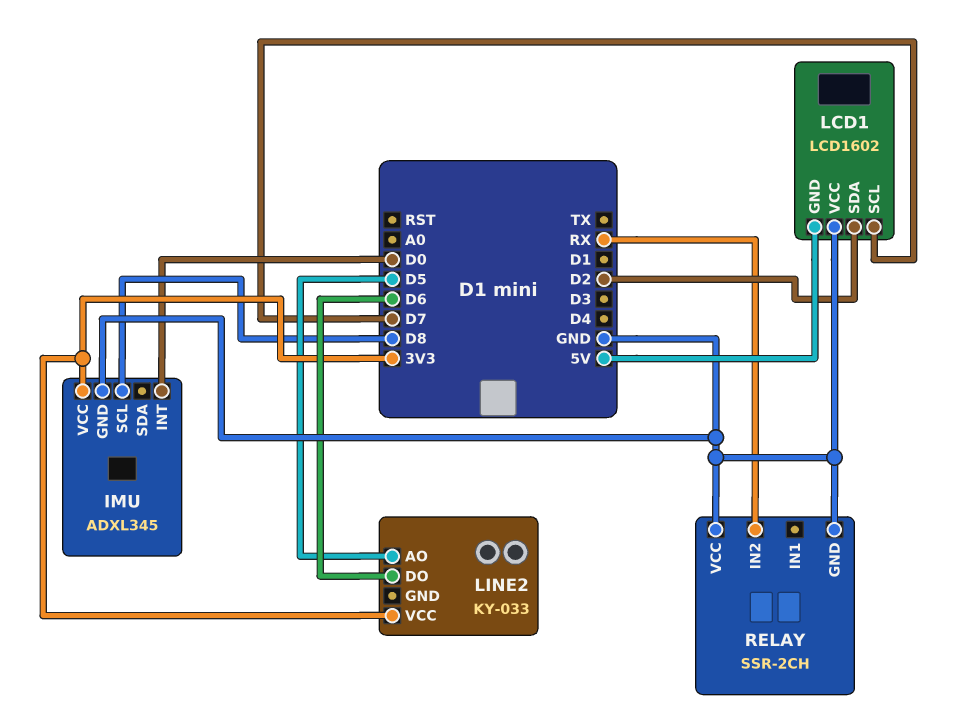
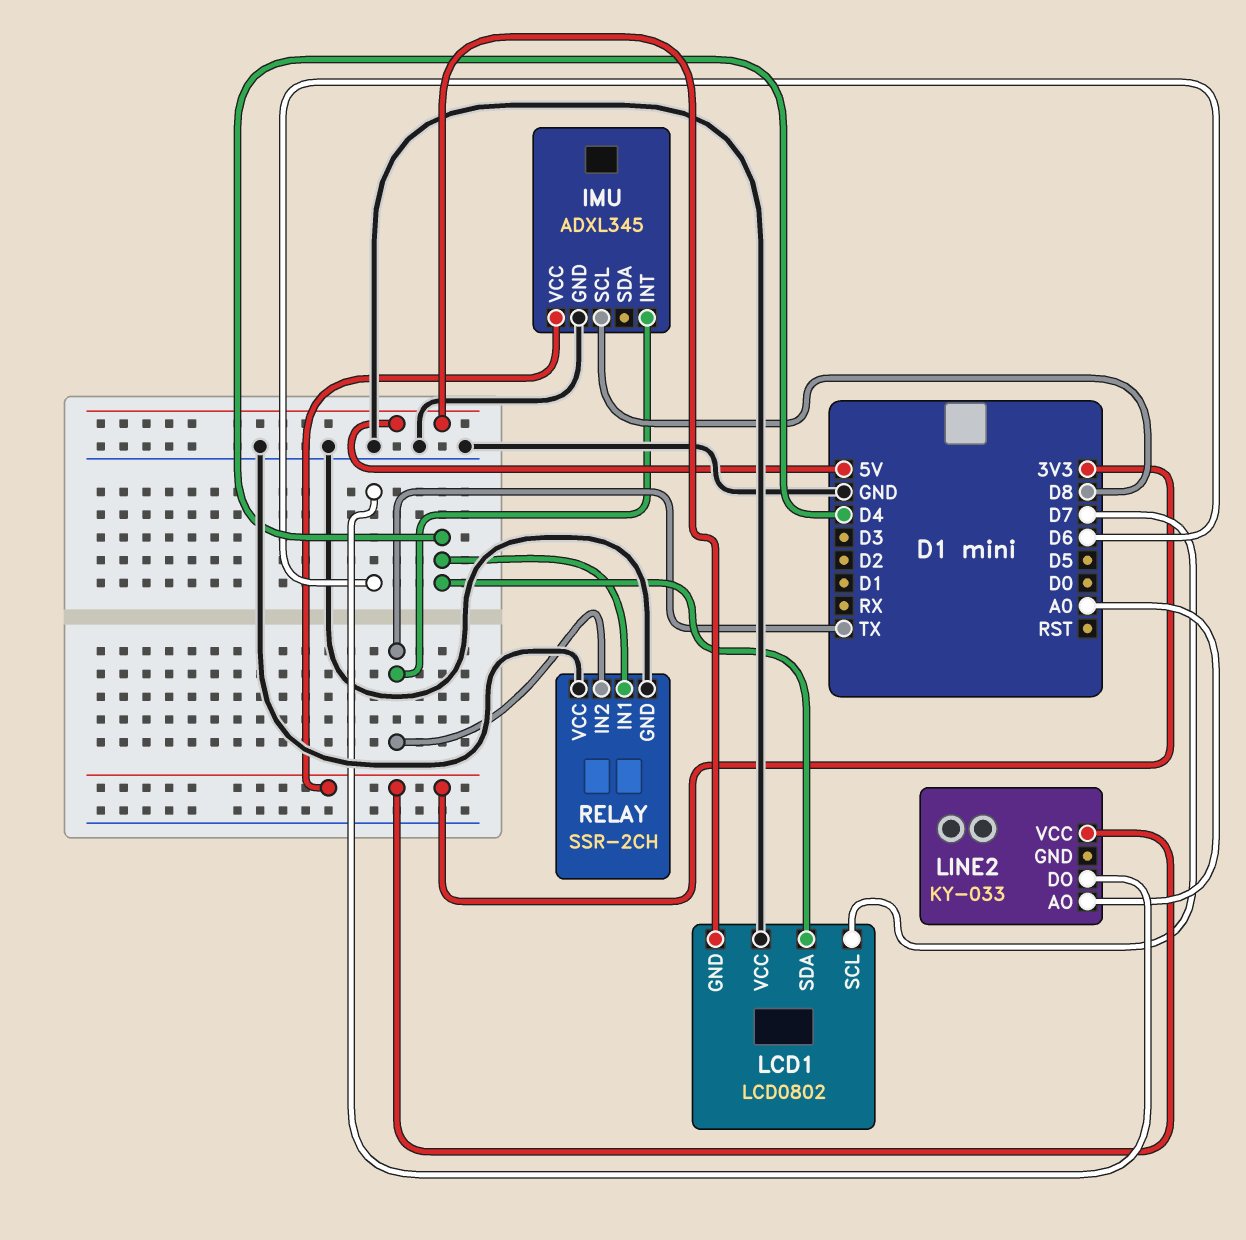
IMU pin INT: D0 -> TX
LCD1: LCD1602 -> LCD0802
LCD1 pin SDA: D2 -> D4
LINE2 pin AO: D5 -> A0
RELAY pin IN1: none -> D4
RELAY pin IN2: RX -> TX

